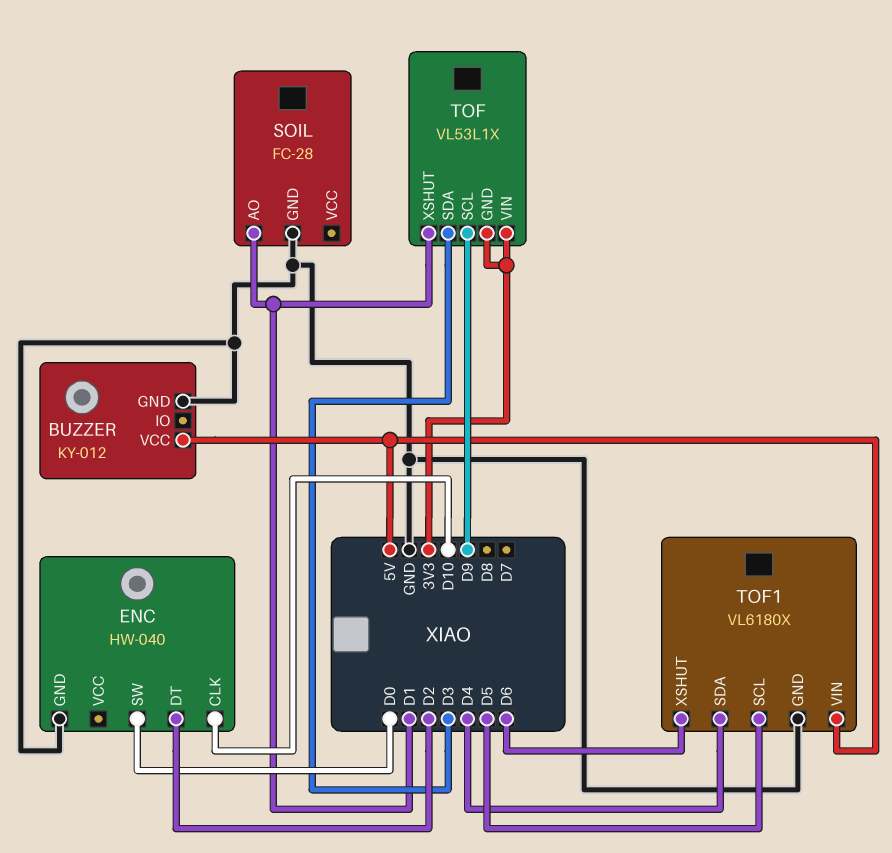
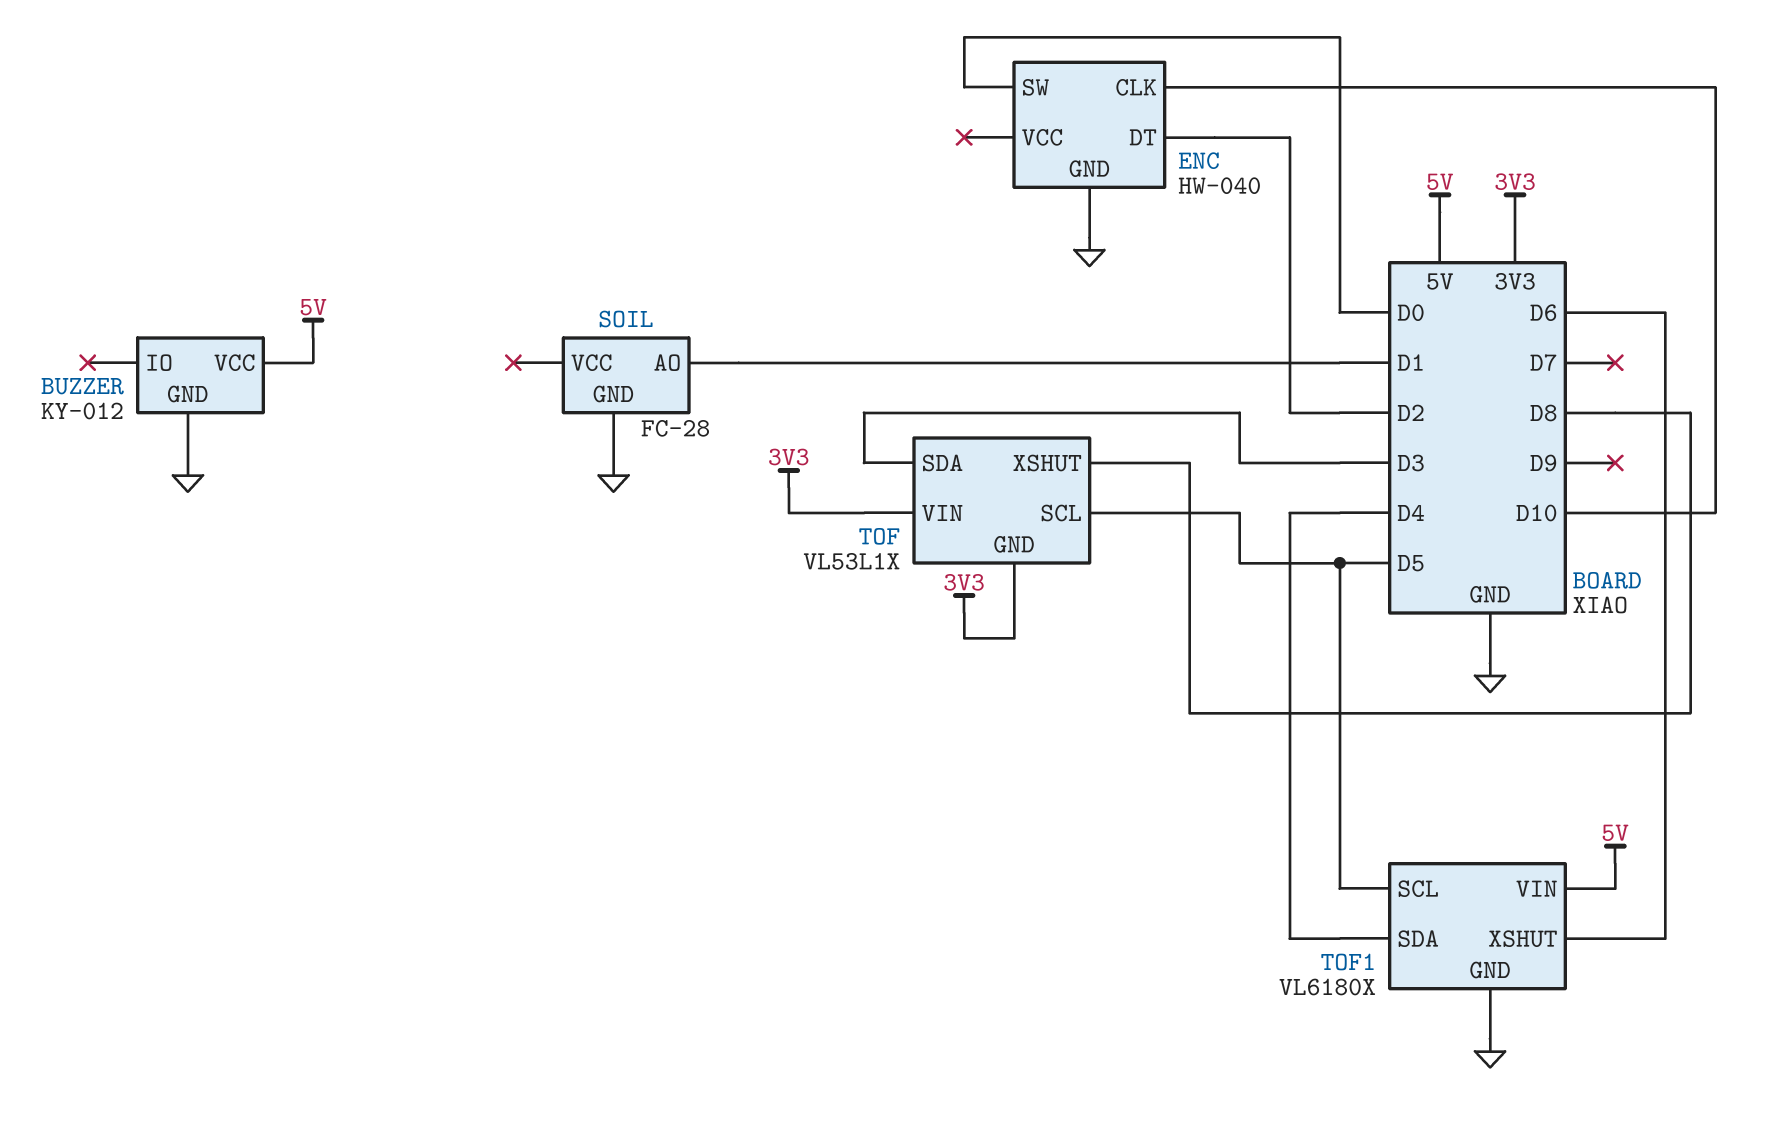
TOF pin SCL: D9 -> D5
TOF pin XSHUT: D1 -> D8

